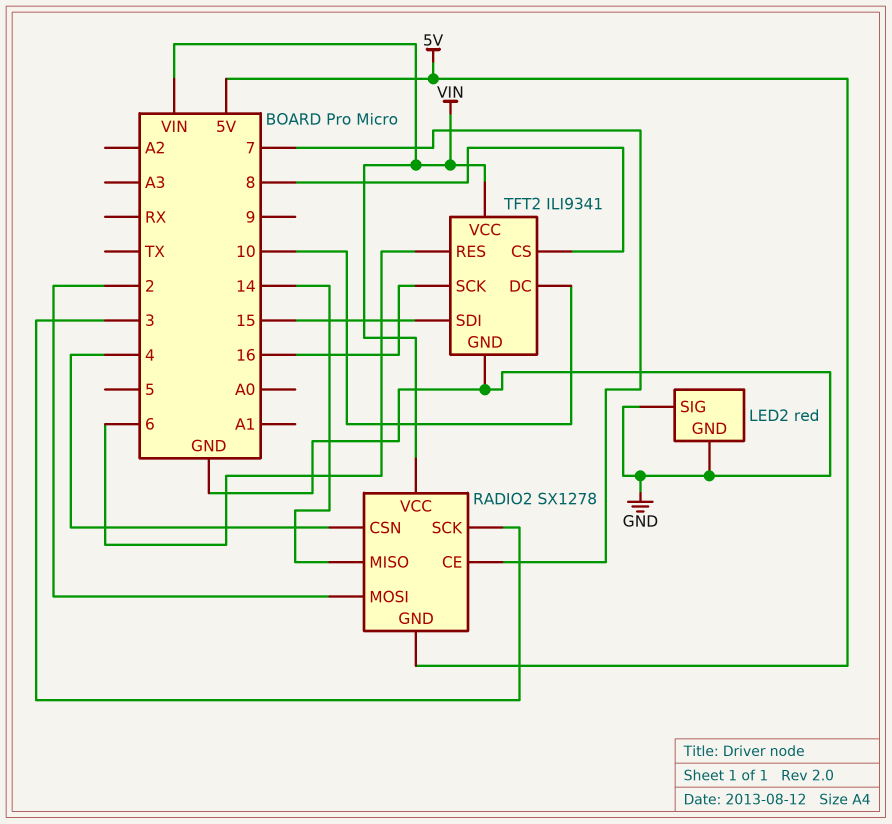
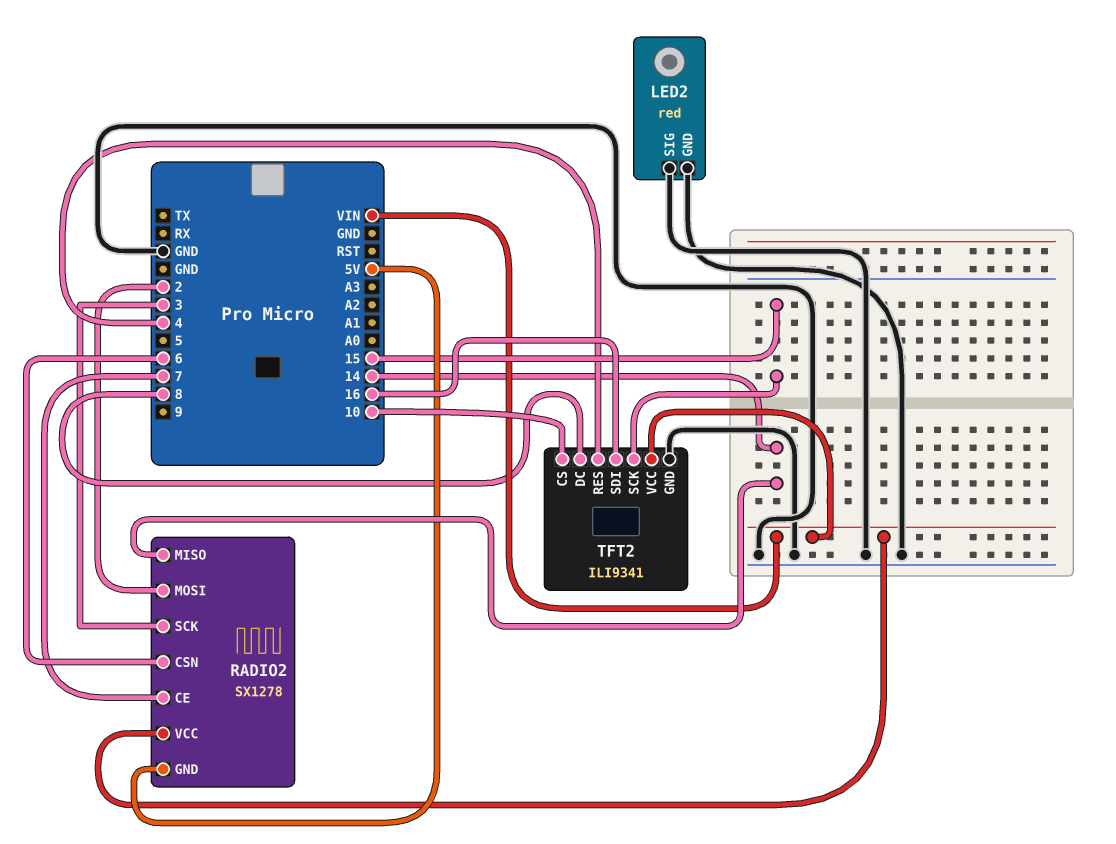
RADIO2 pin CSN: 4 -> 6
TFT2 pin CS: 8 -> 10
TFT2 pin DC: 10 -> 8
TFT2 pin RES: 6 -> 4
TFT2 pin SCK: 16 -> 15
TFT2 pin SDI: 15 -> 16

